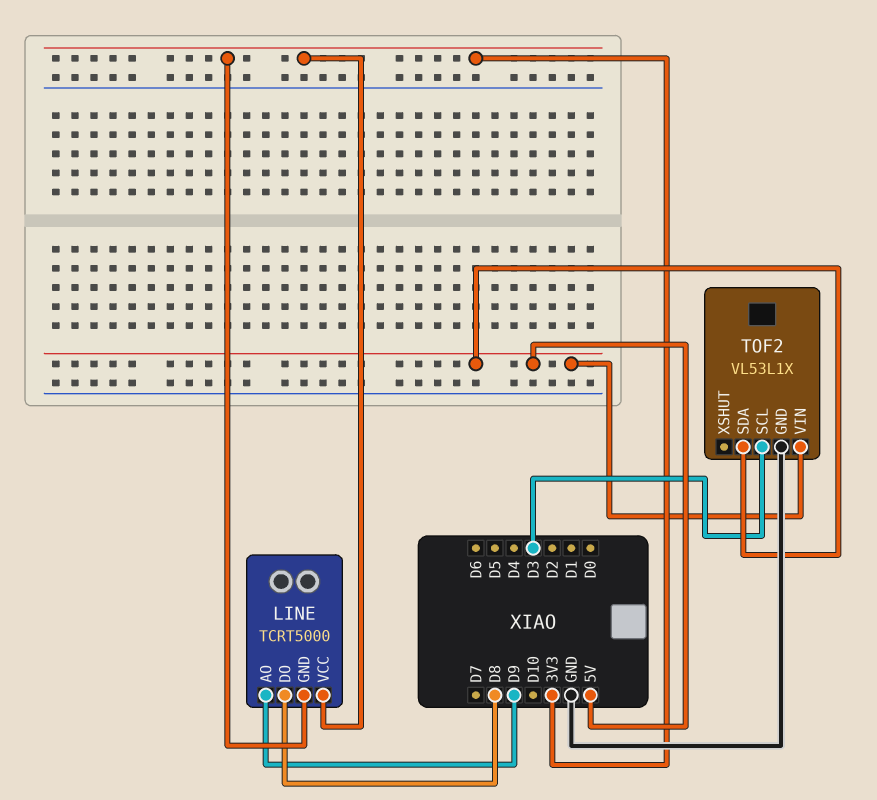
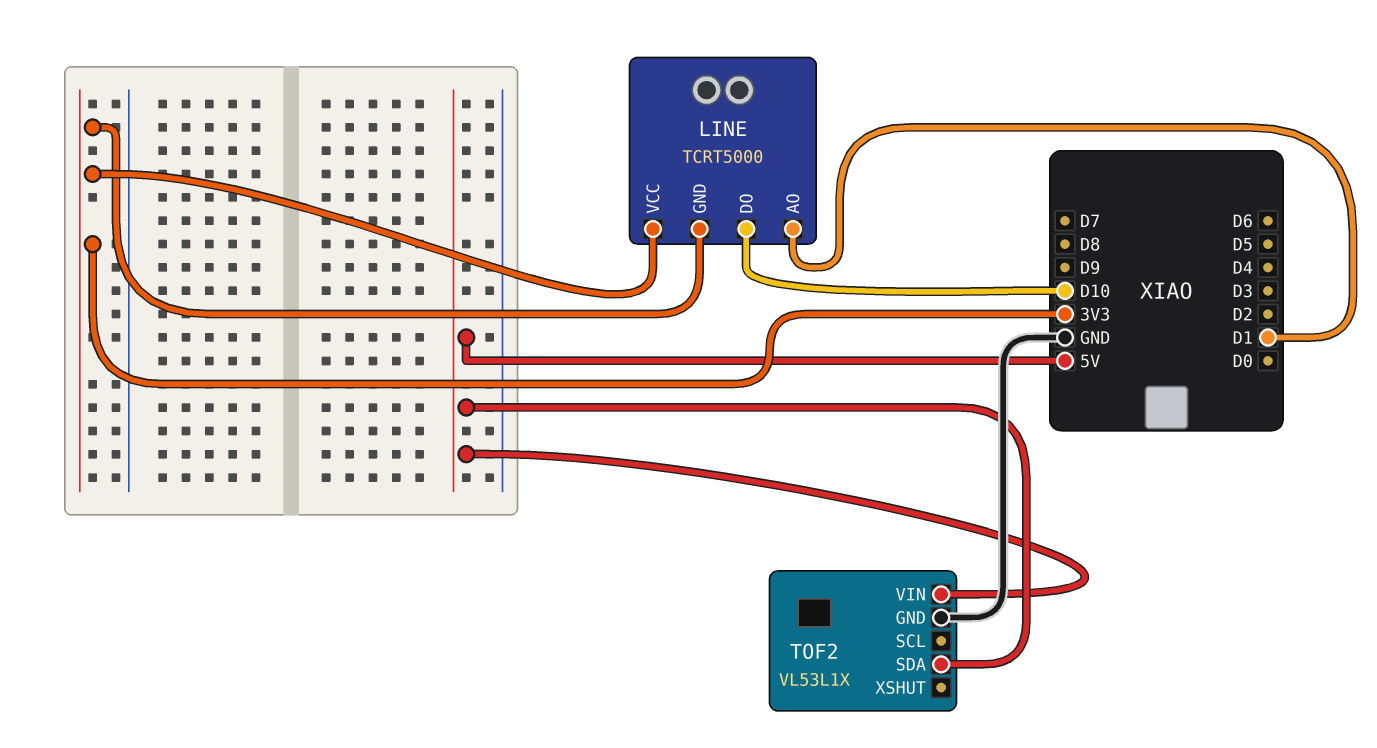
LINE pin AO: D9 -> D1
LINE pin DO: D8 -> D10
TOF2 pin SCL: D3 -> none

